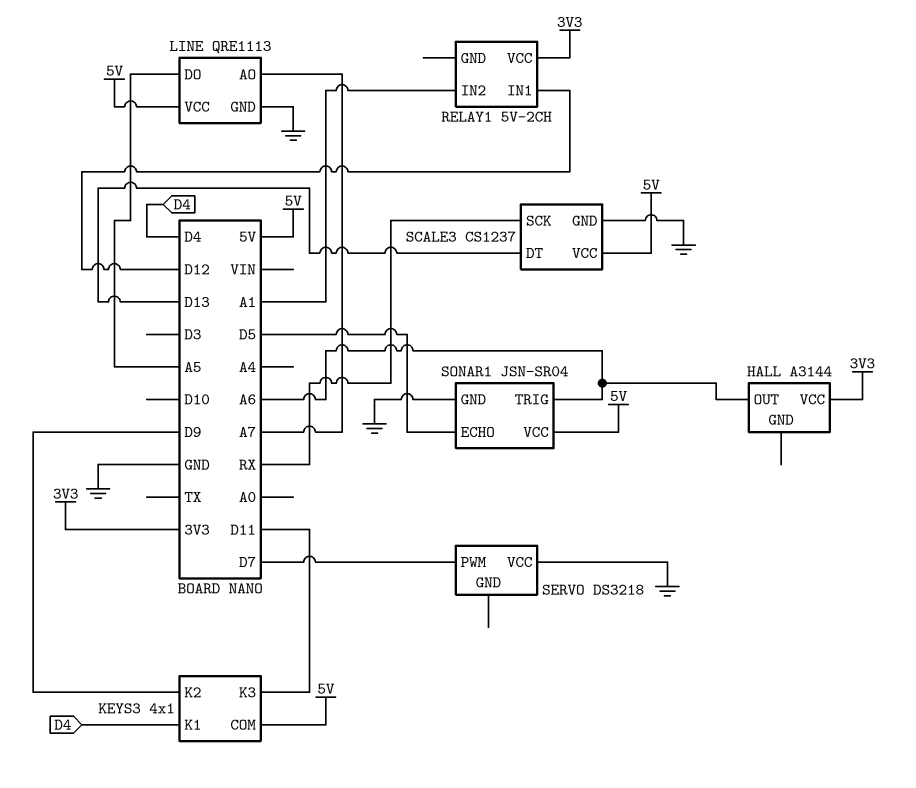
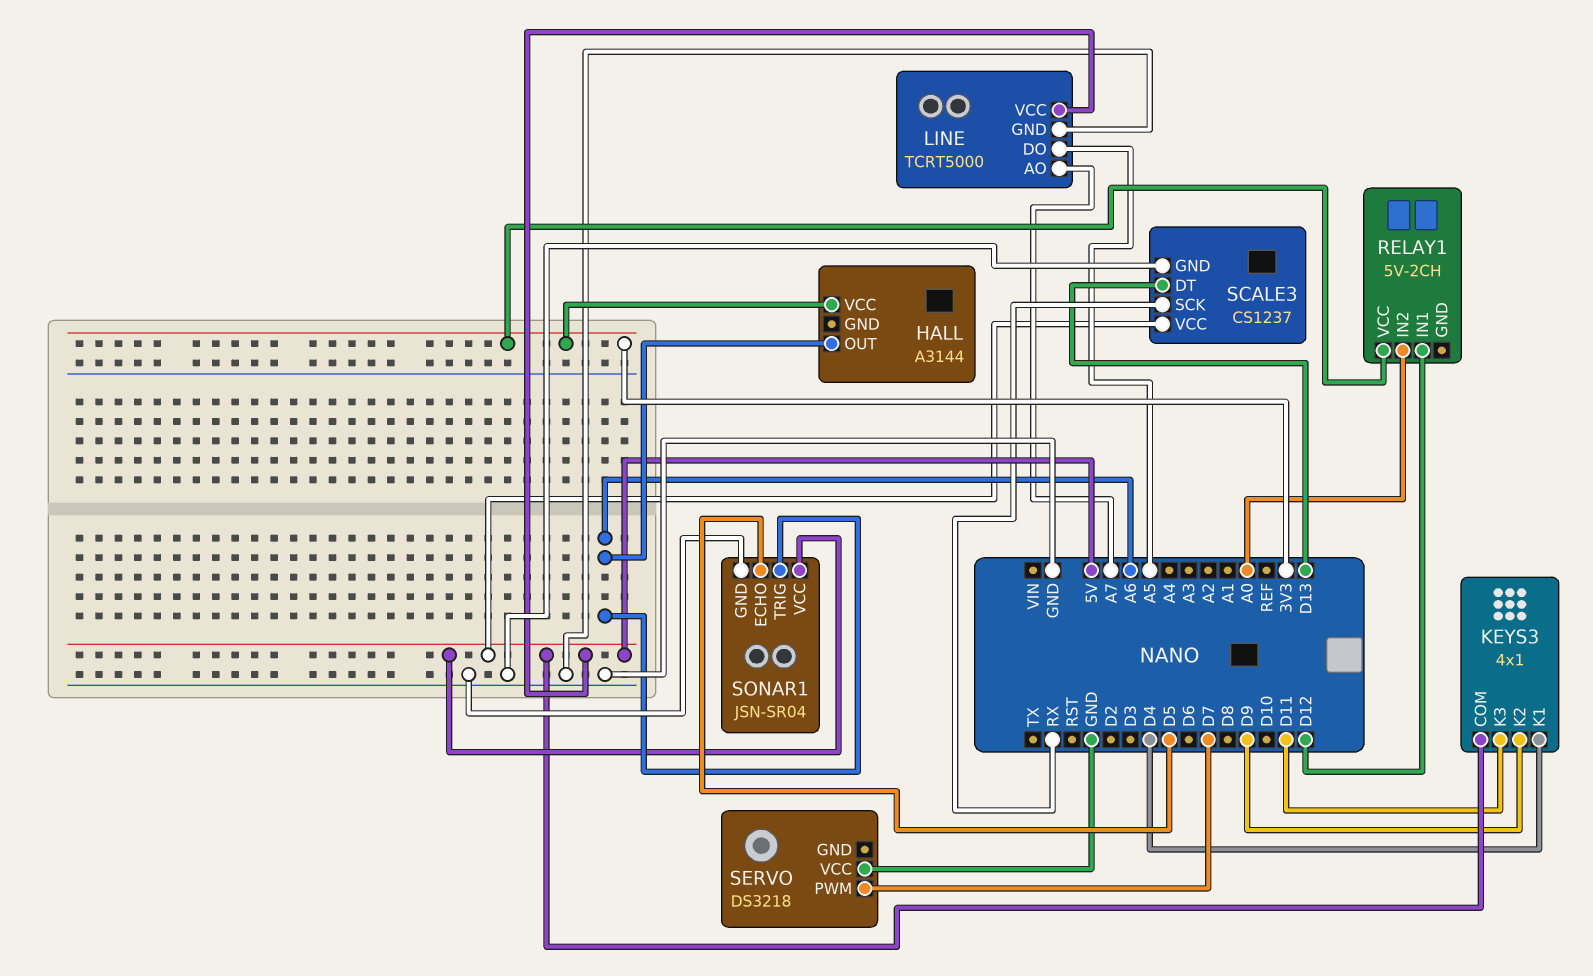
LINE: QRE1113 -> TCRT5000
RELAY1 pin IN2: A1 -> A0

